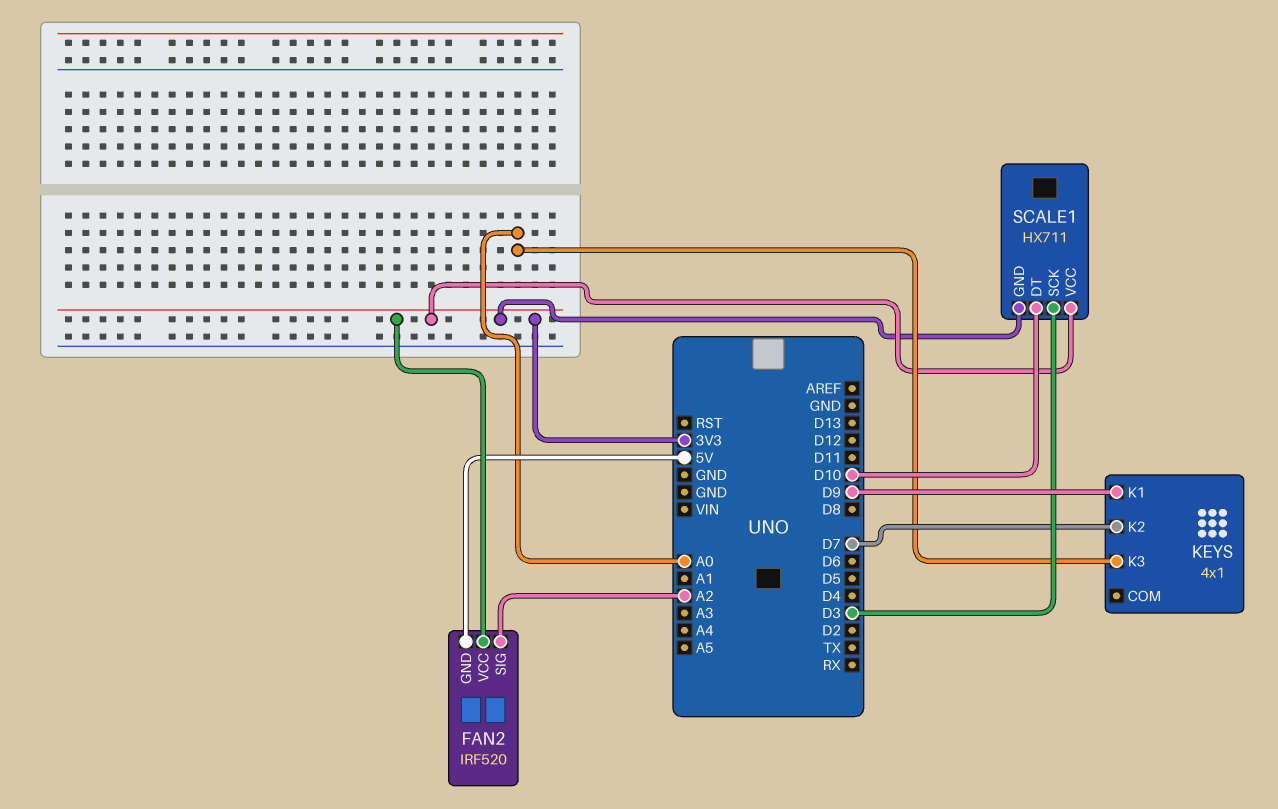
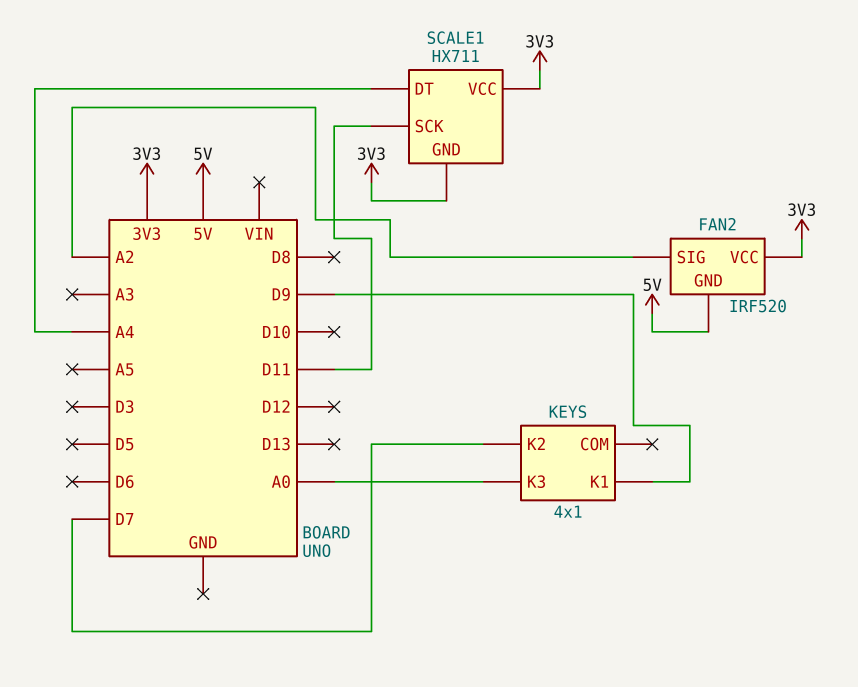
SCALE1 pin DT: D10 -> A4
SCALE1 pin SCK: D3 -> D11

